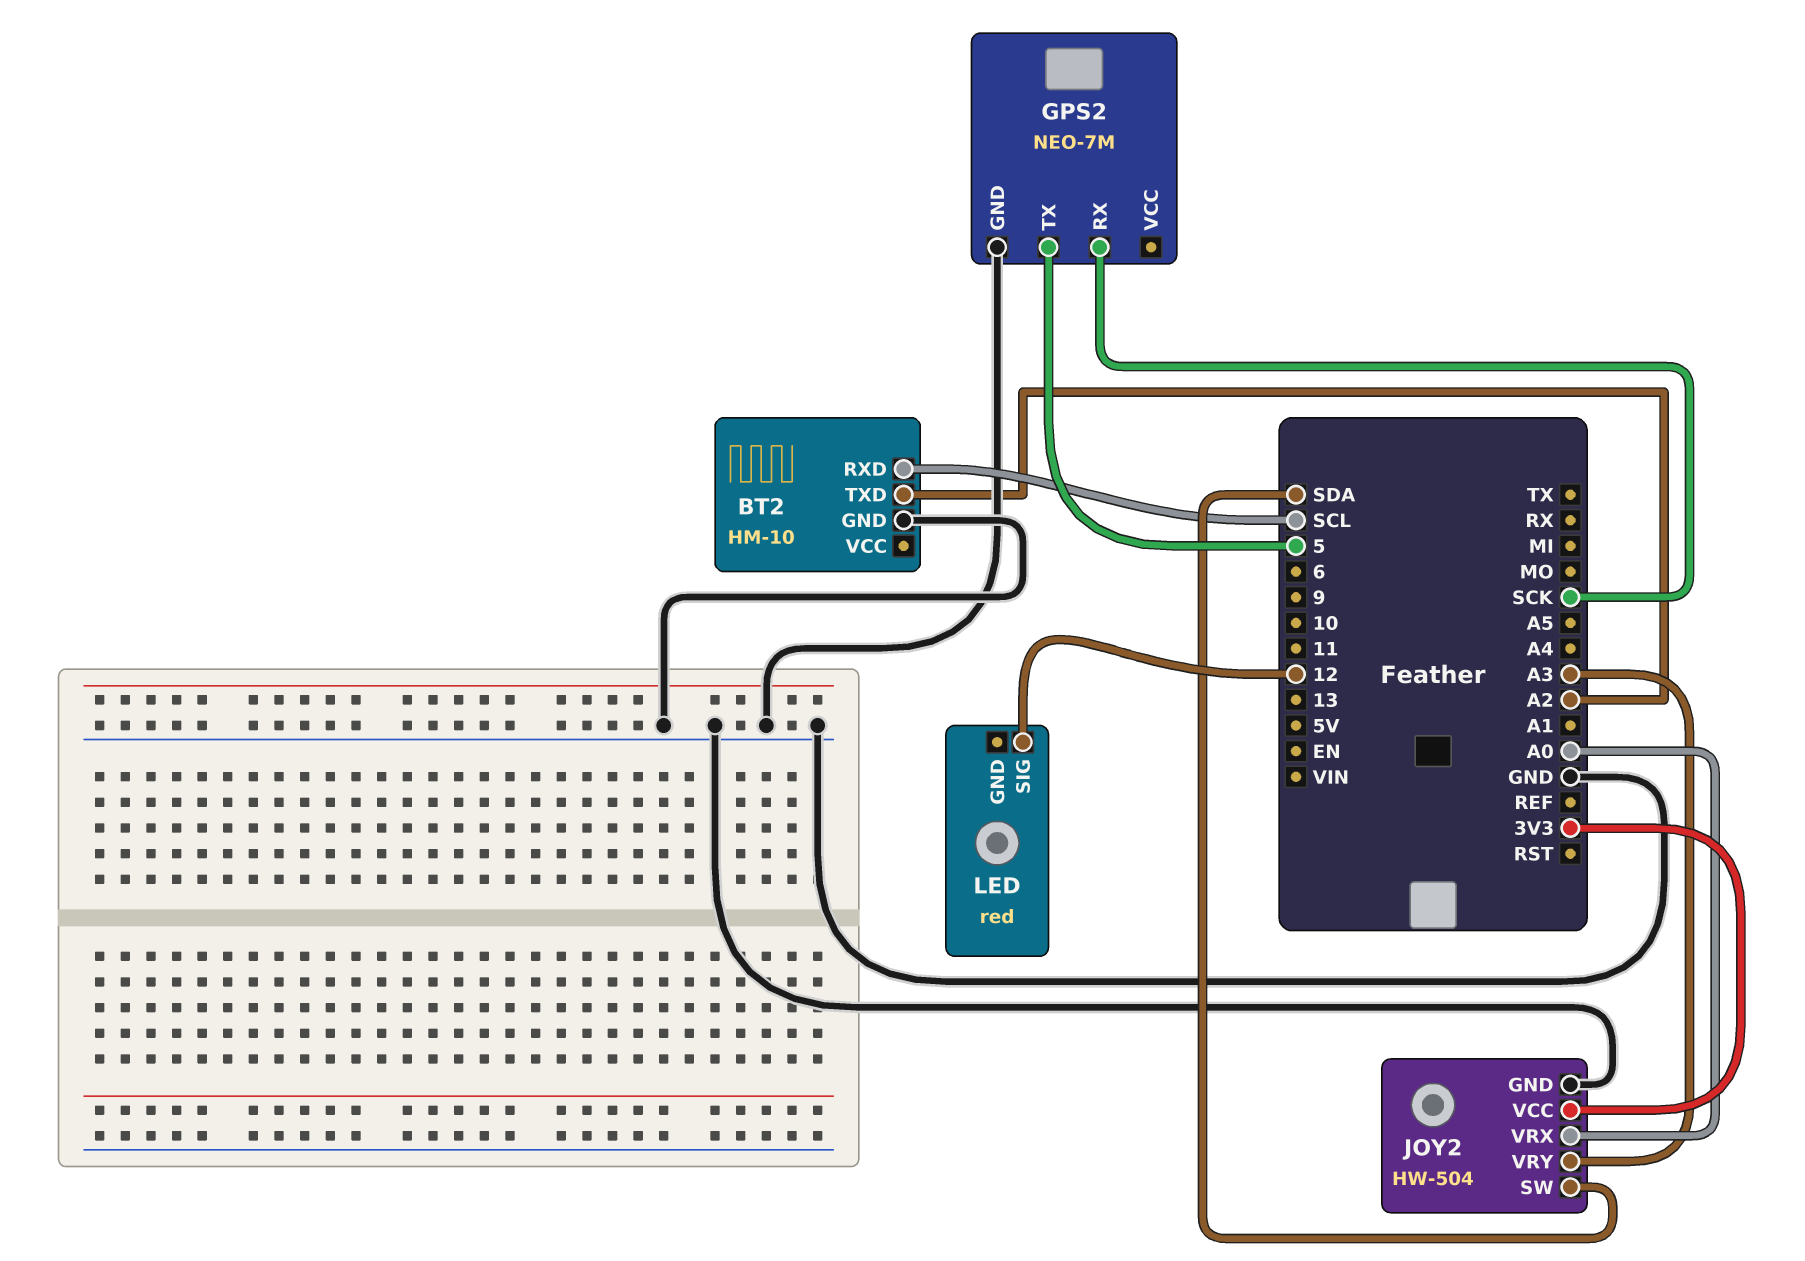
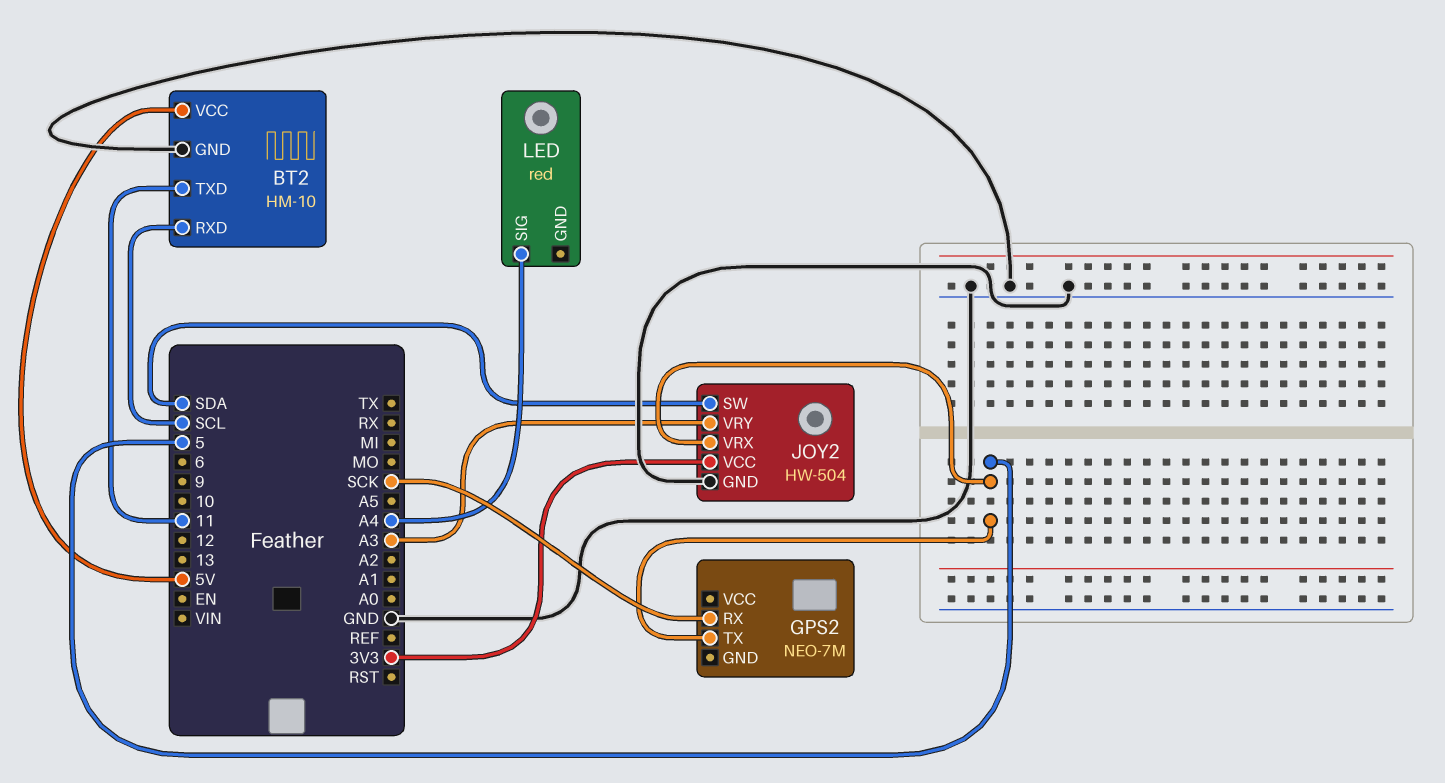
BT2 pin TXD: A2 -> 11
BT2 pin VCC: none -> 5V
GPS2 pin GND: GND -> none
JOY2 pin VRX: A0 -> 5
LED pin SIG: 12 -> A4

